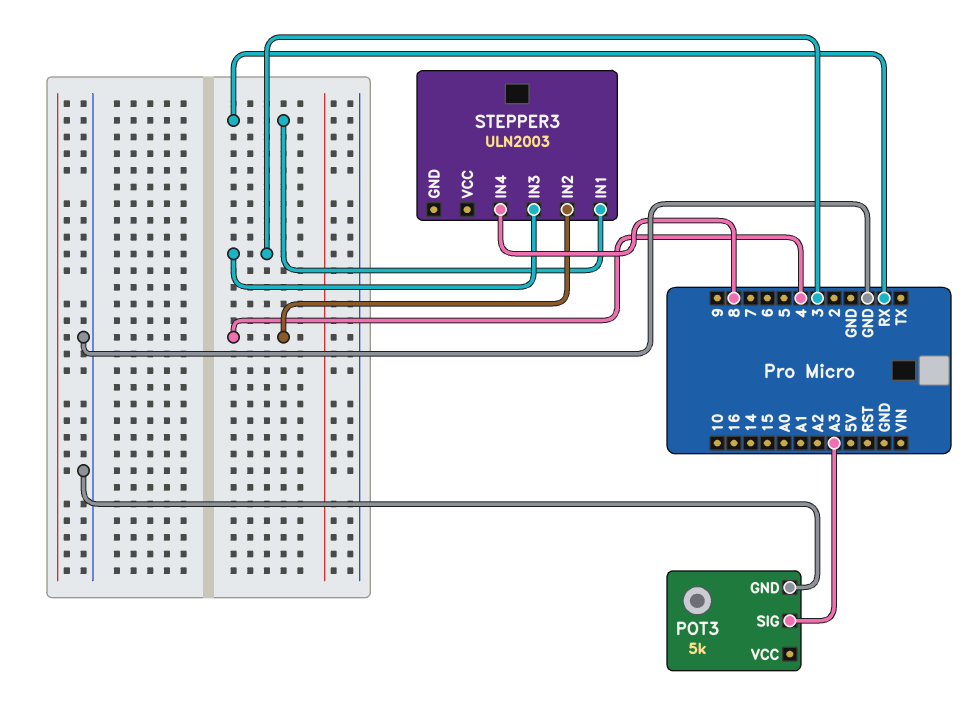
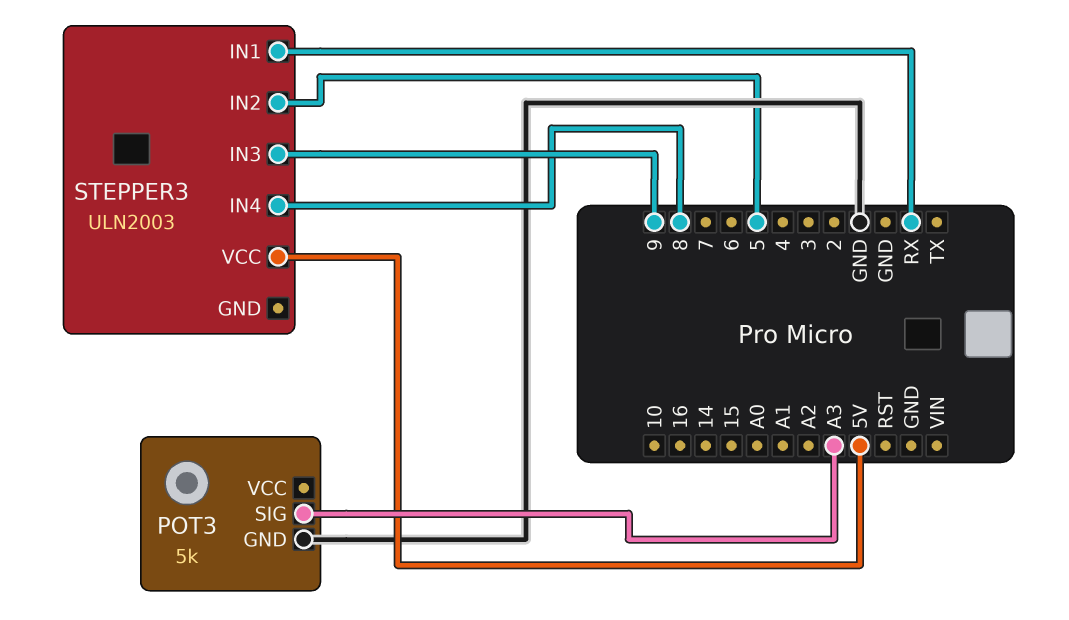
STEPPER3 pin IN2: 4 -> 5
STEPPER3 pin IN3: 3 -> 9
STEPPER3 pin VCC: none -> 5V

